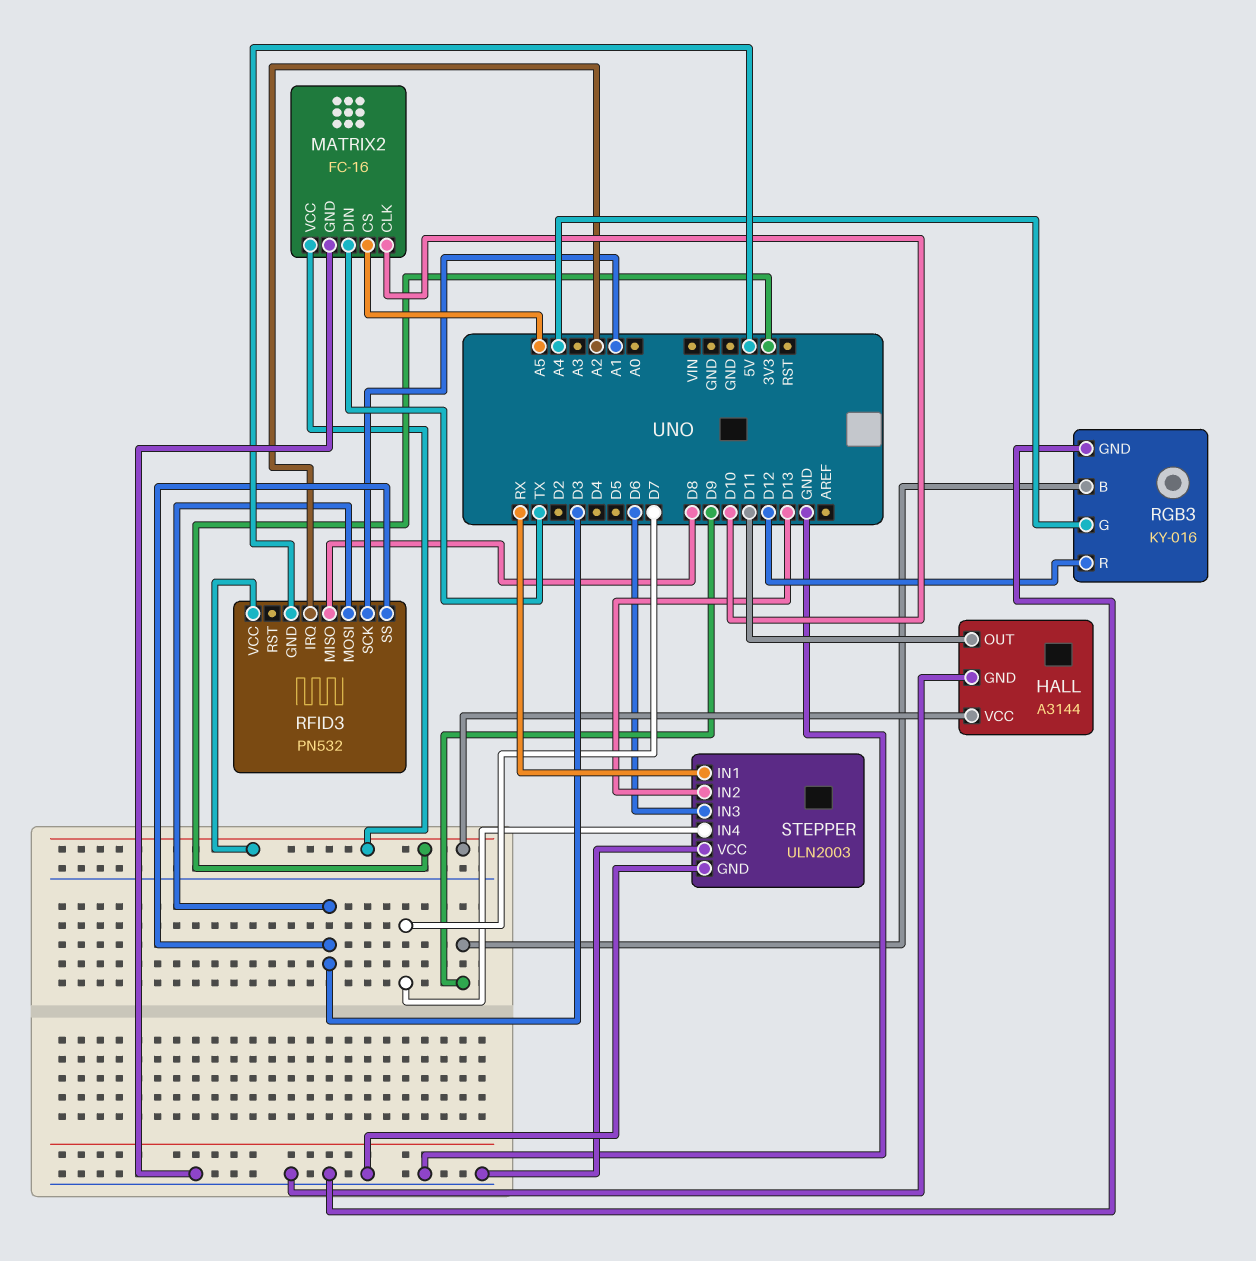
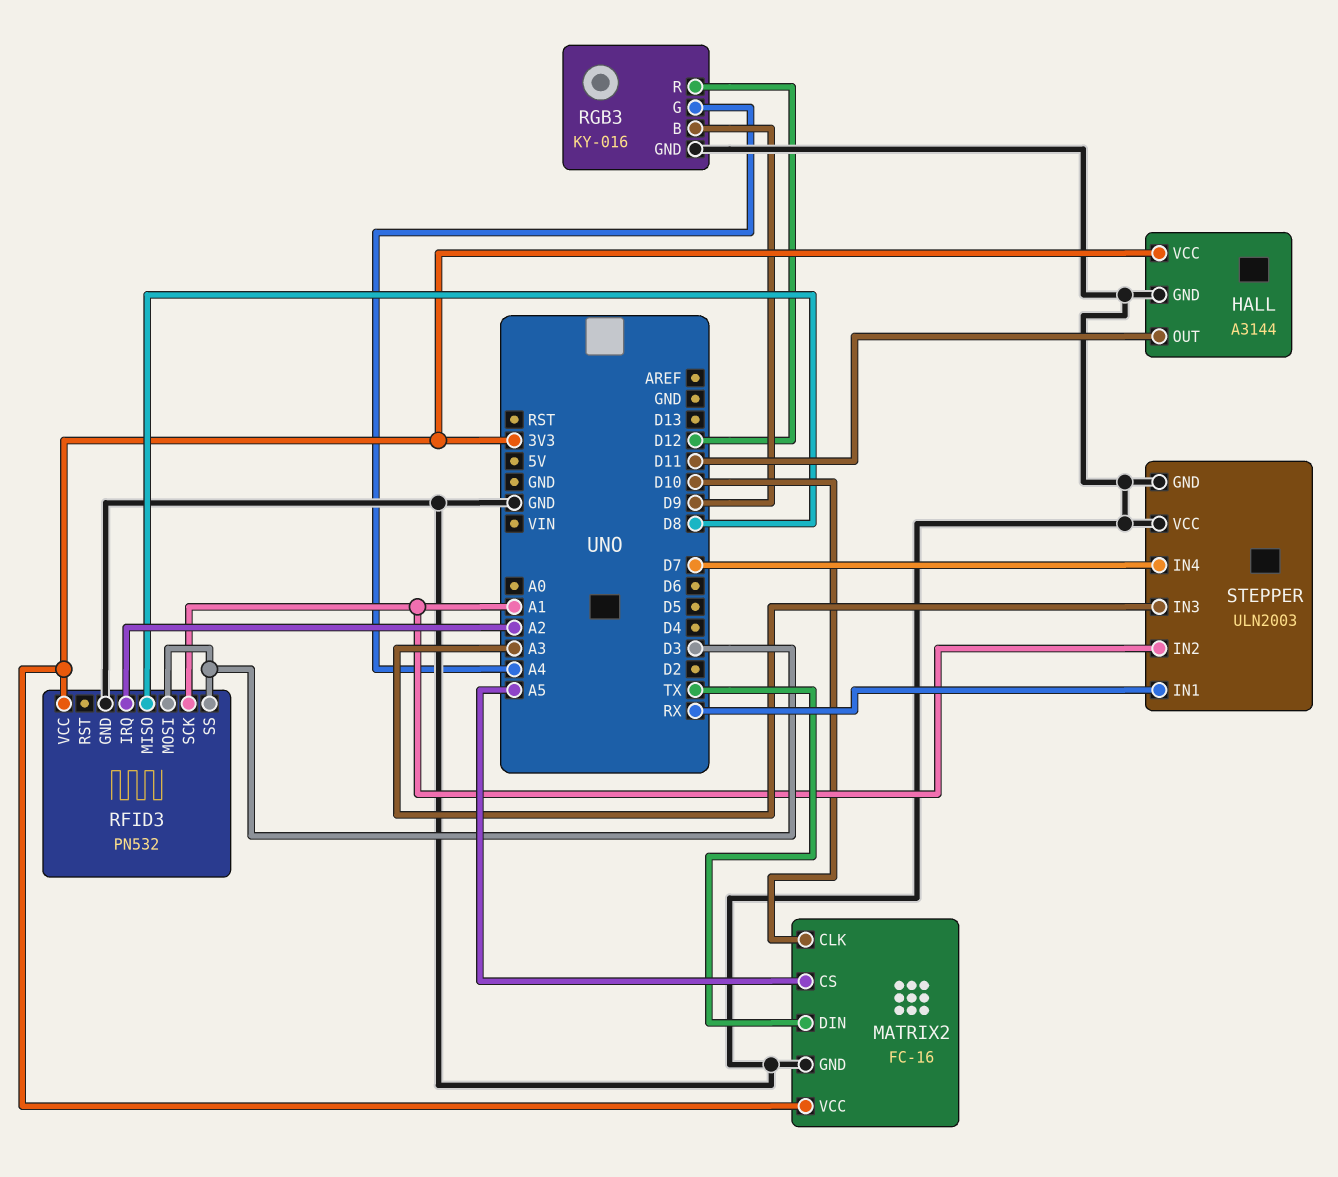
RFID3 pin GND: 5V -> GND
STEPPER pin IN2: D13 -> A1
STEPPER pin IN3: D6 -> A3

